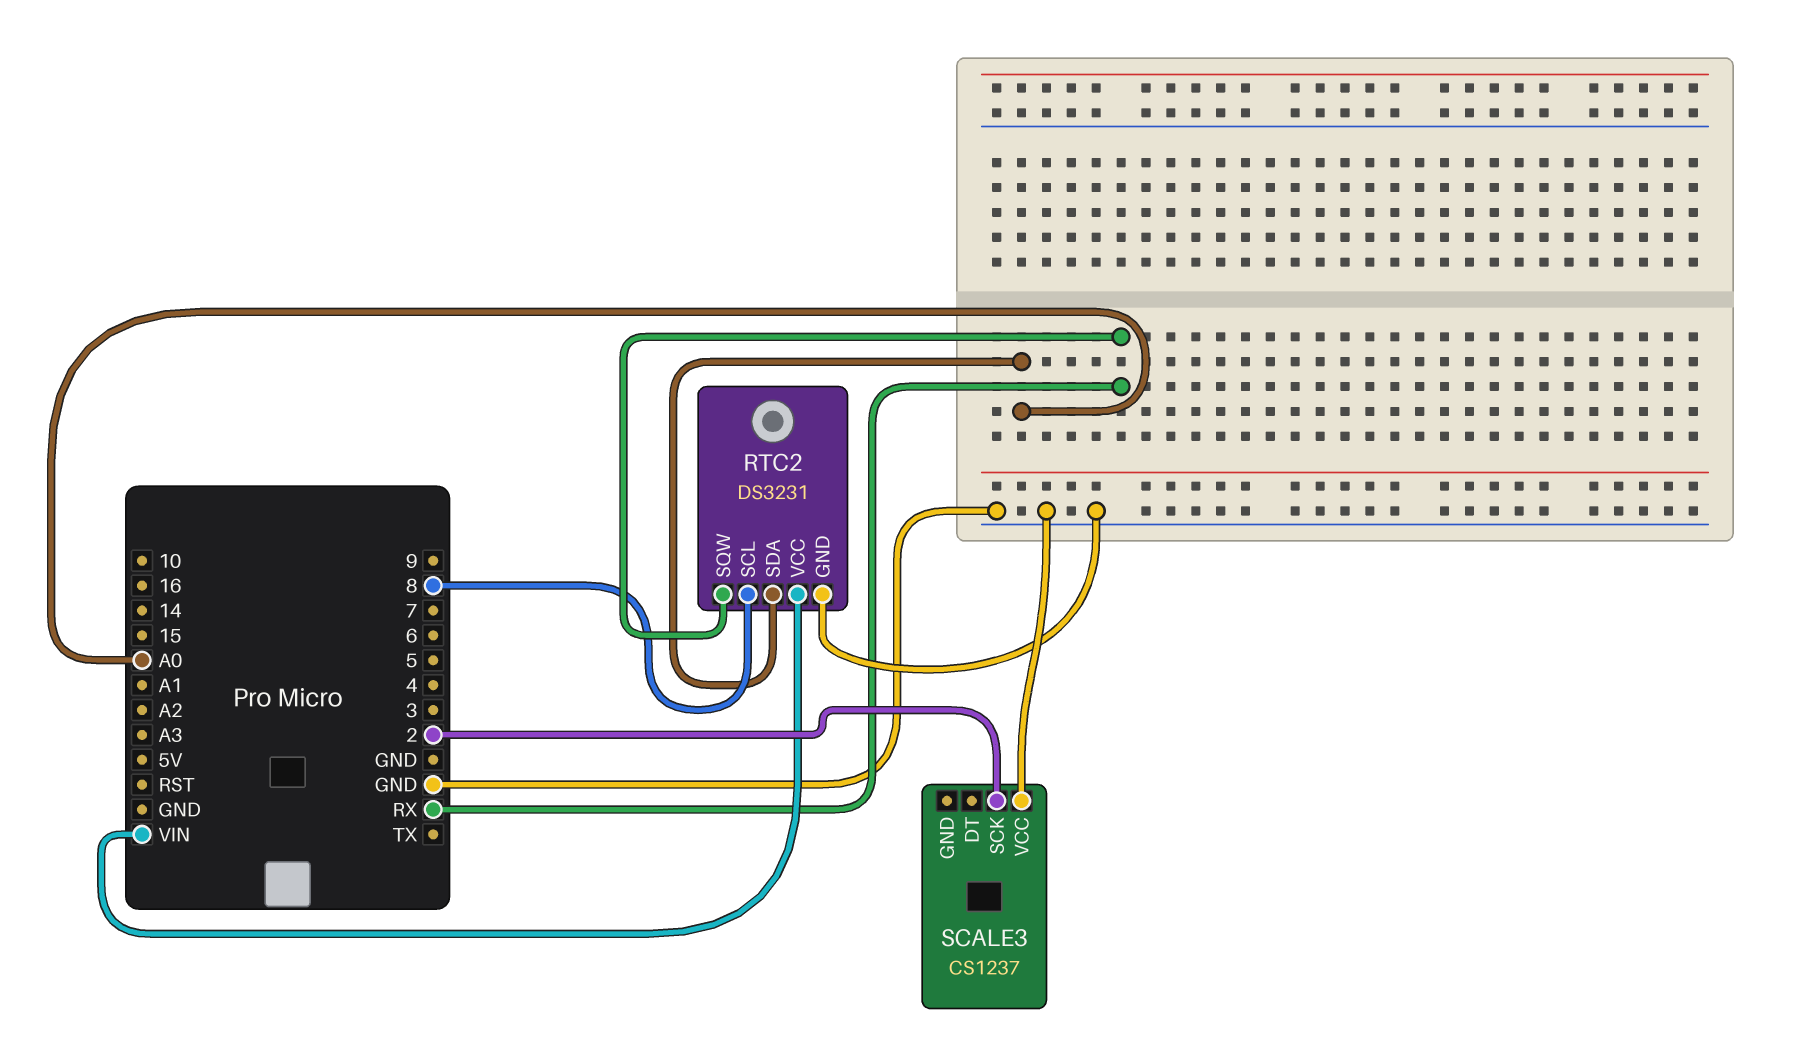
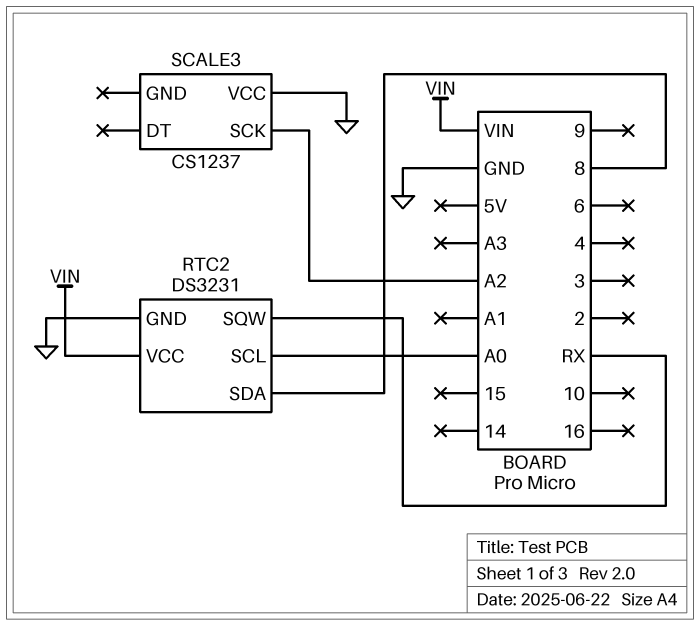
RTC2 pin SCL: 8 -> A0
RTC2 pin SDA: A0 -> 8
SCALE3 pin SCK: 2 -> A2

